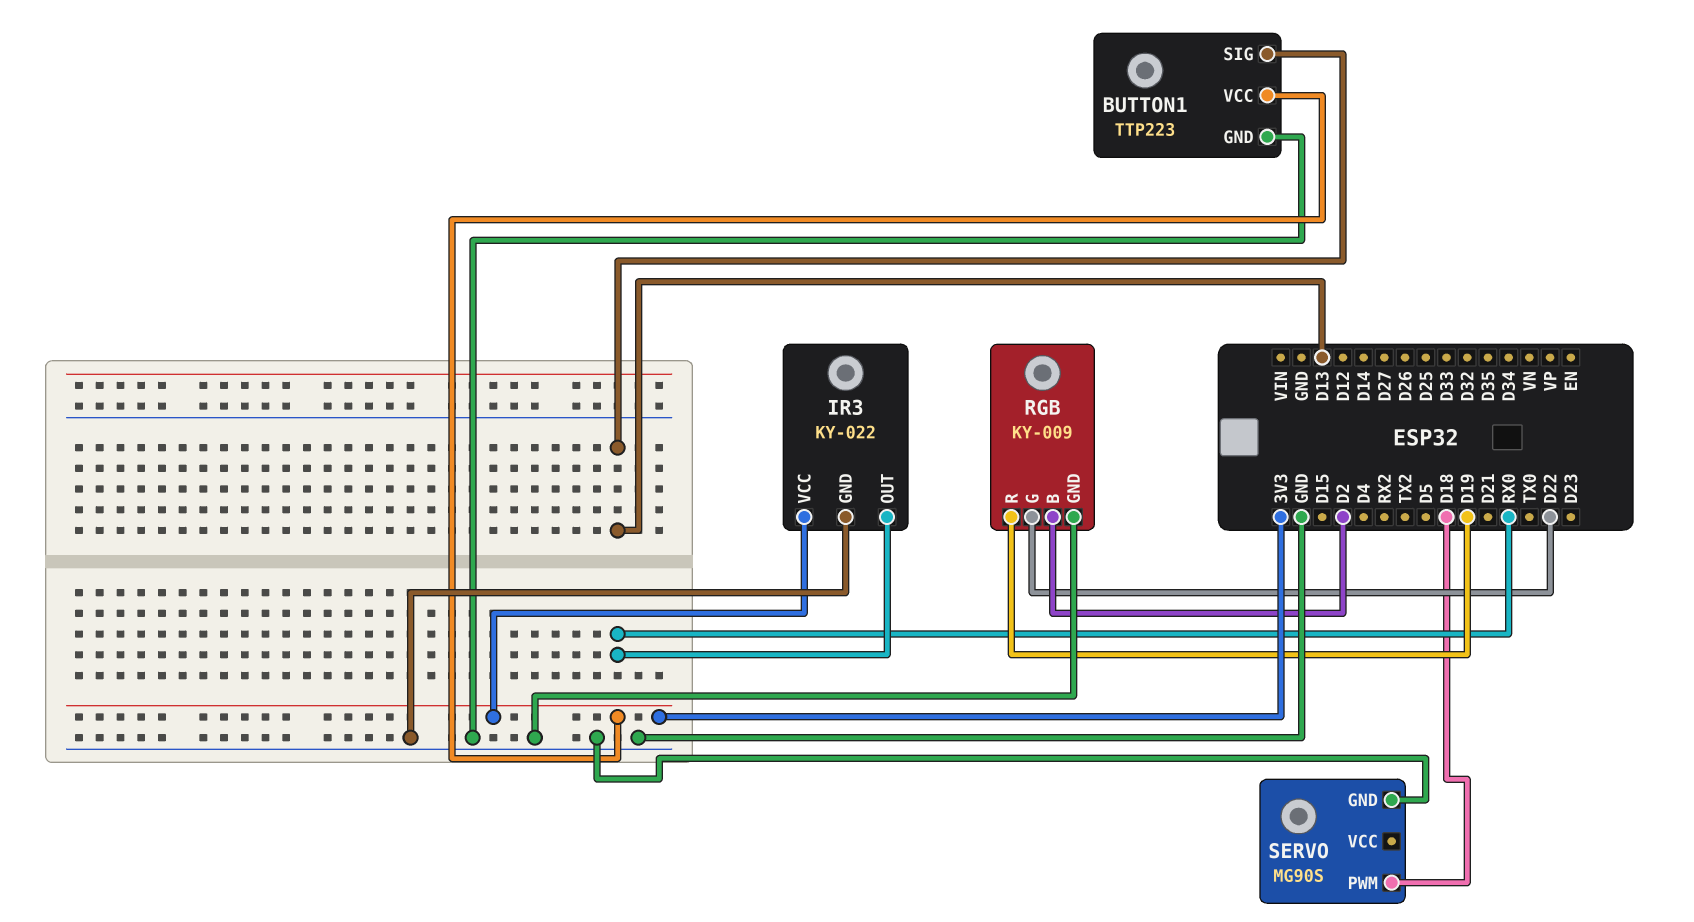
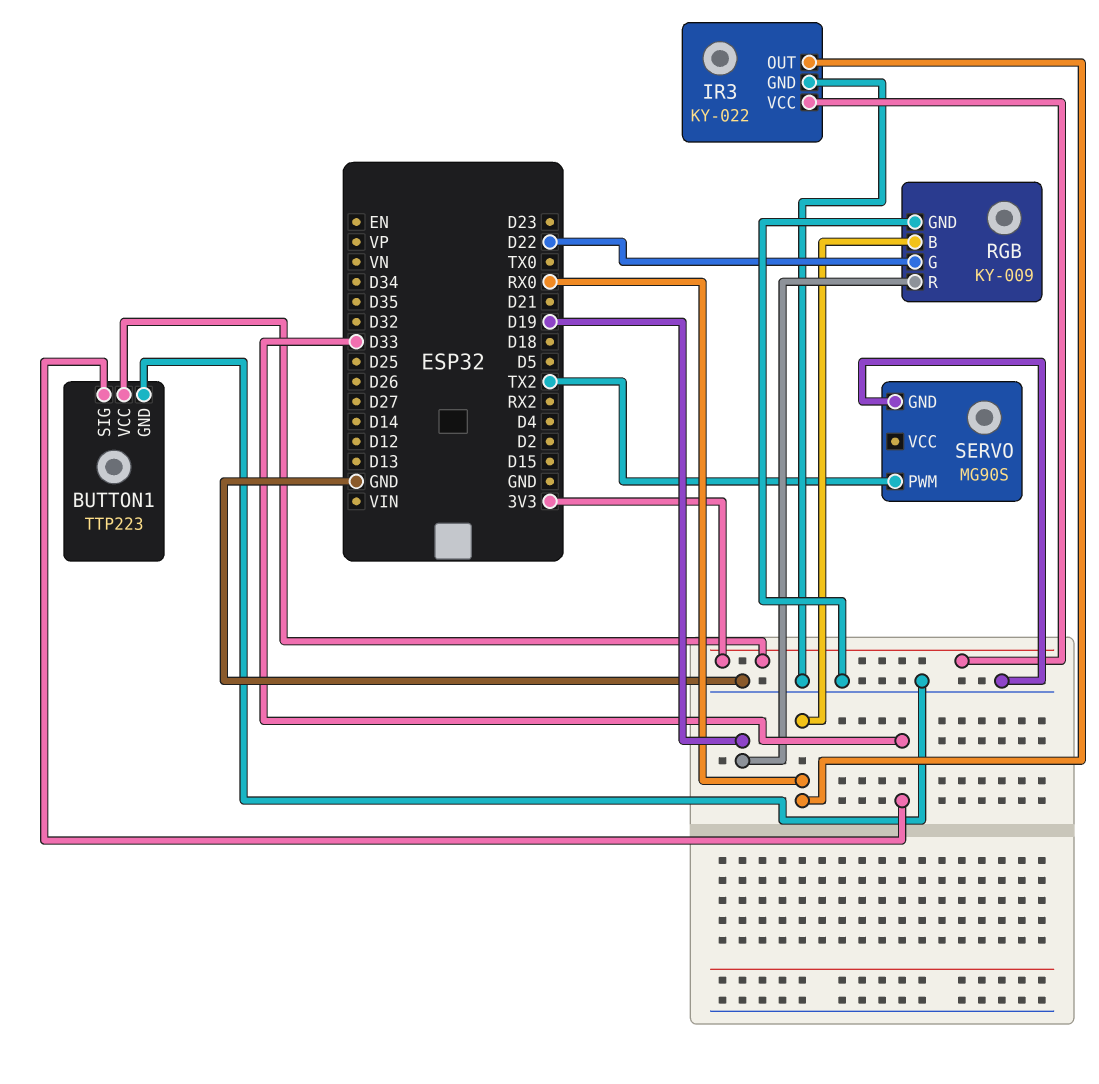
BUTTON1 pin SIG: D13 -> D33
RGB pin B: D2 -> RX0
SERVO pin PWM: D18 -> TX2

